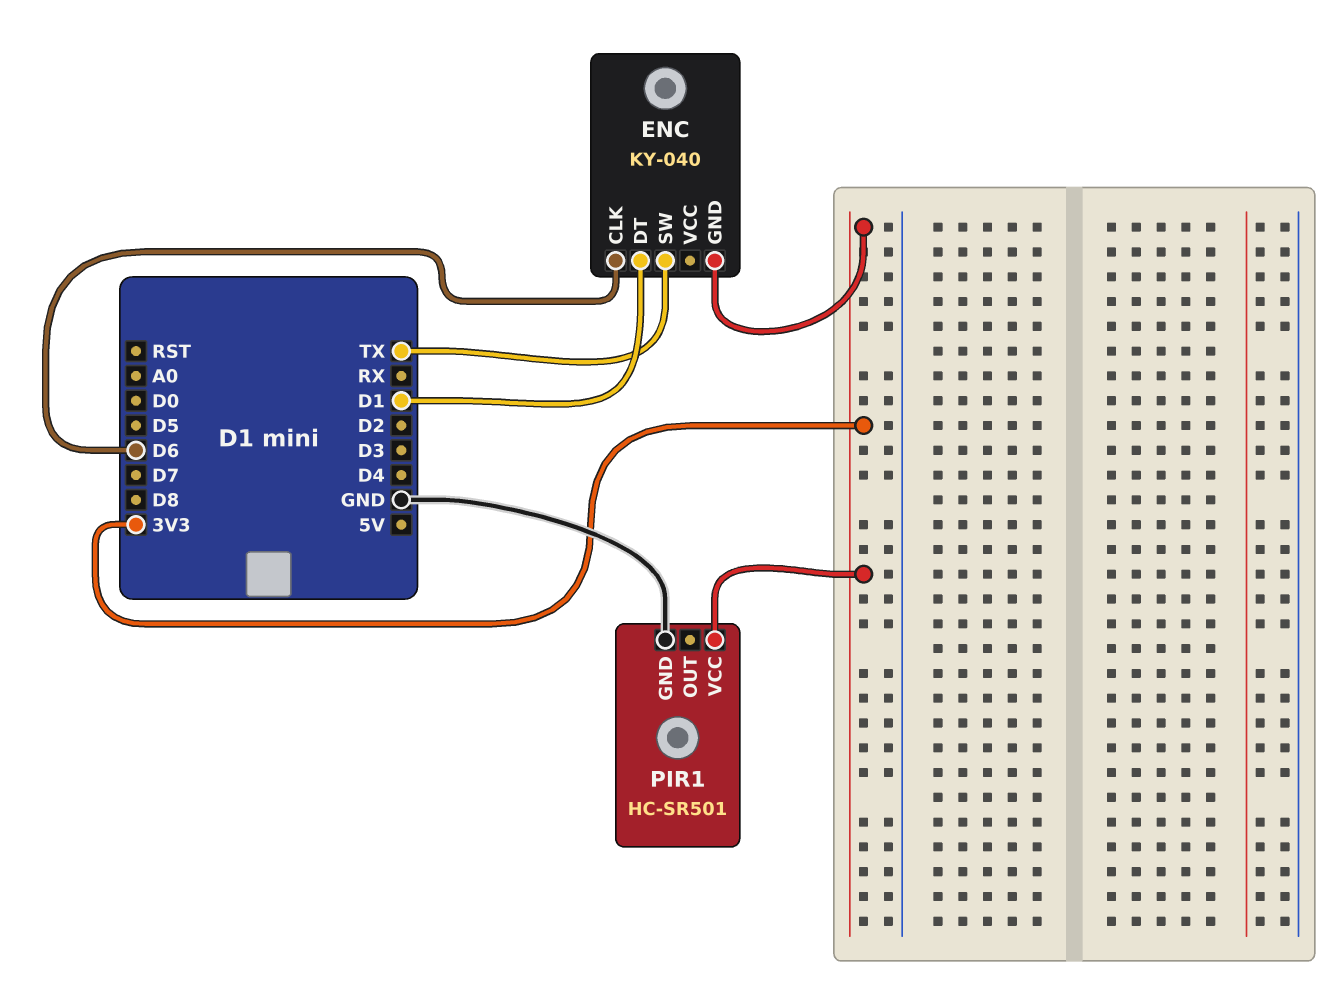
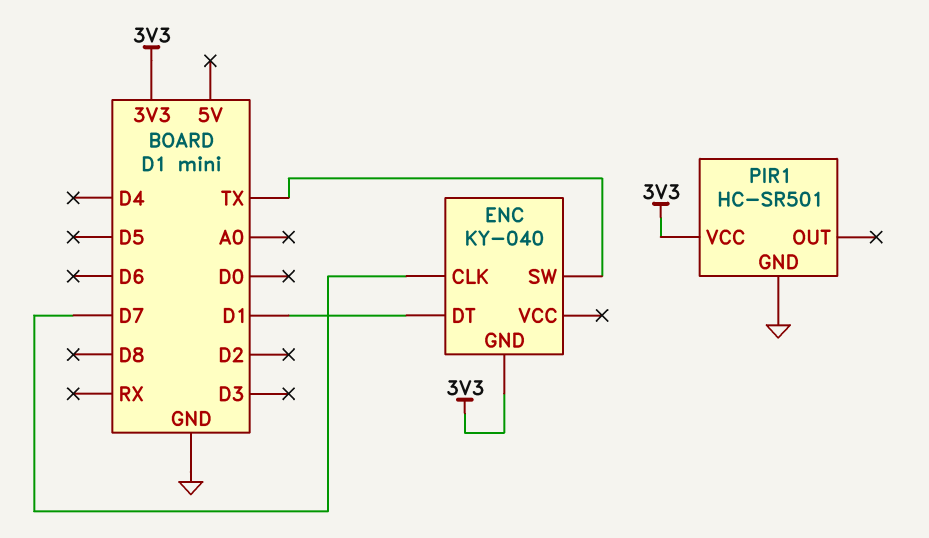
ENC pin CLK: D6 -> D7

